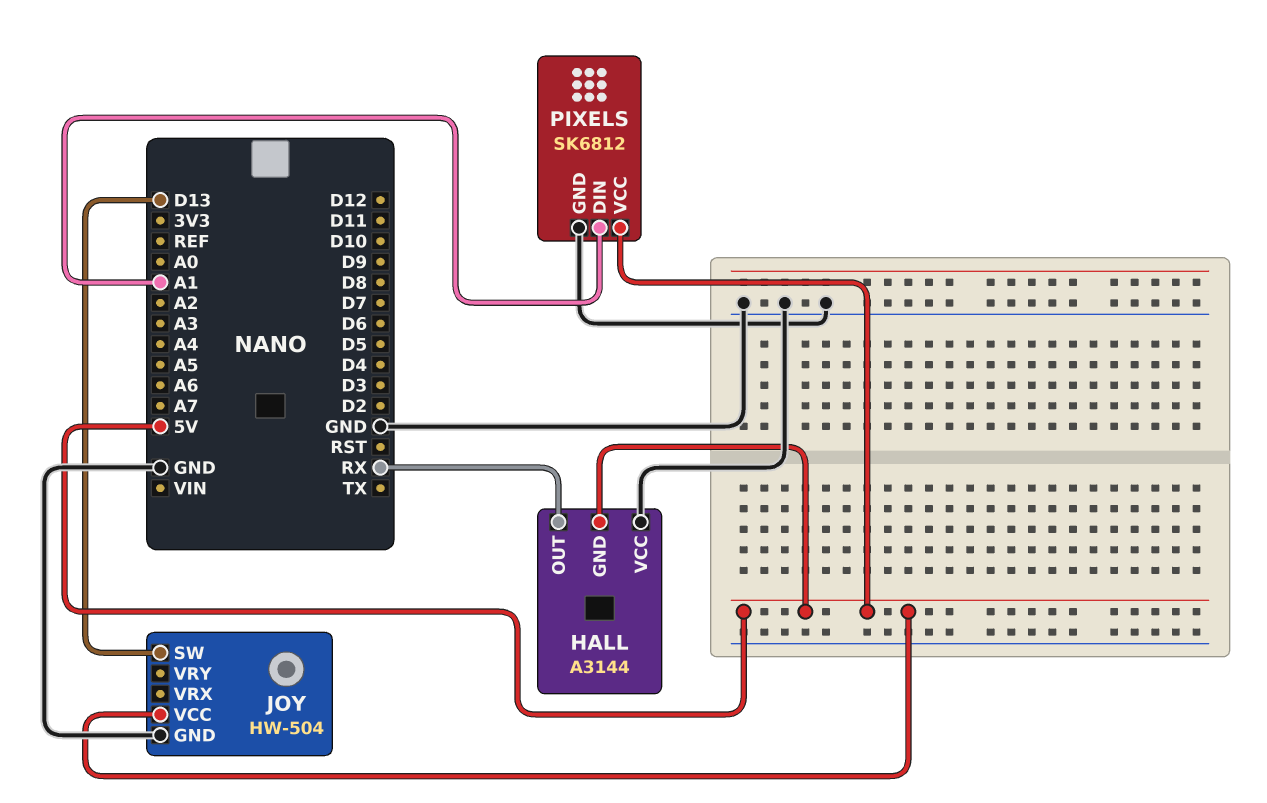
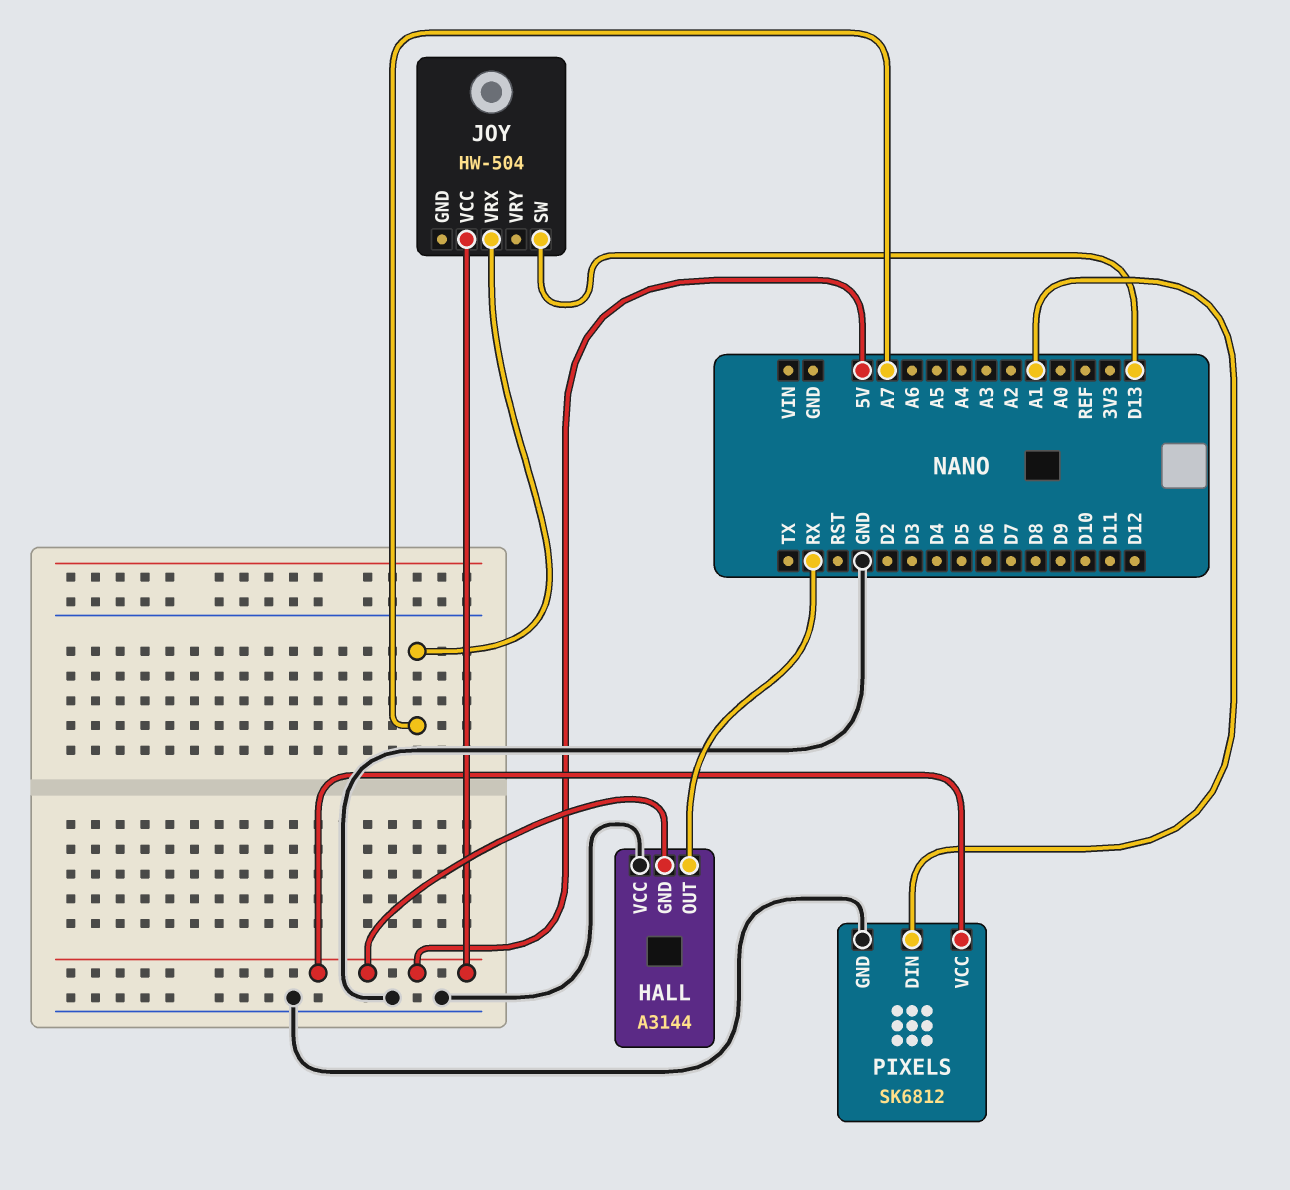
JOY pin GND: GND -> none
JOY pin VRX: none -> A7

